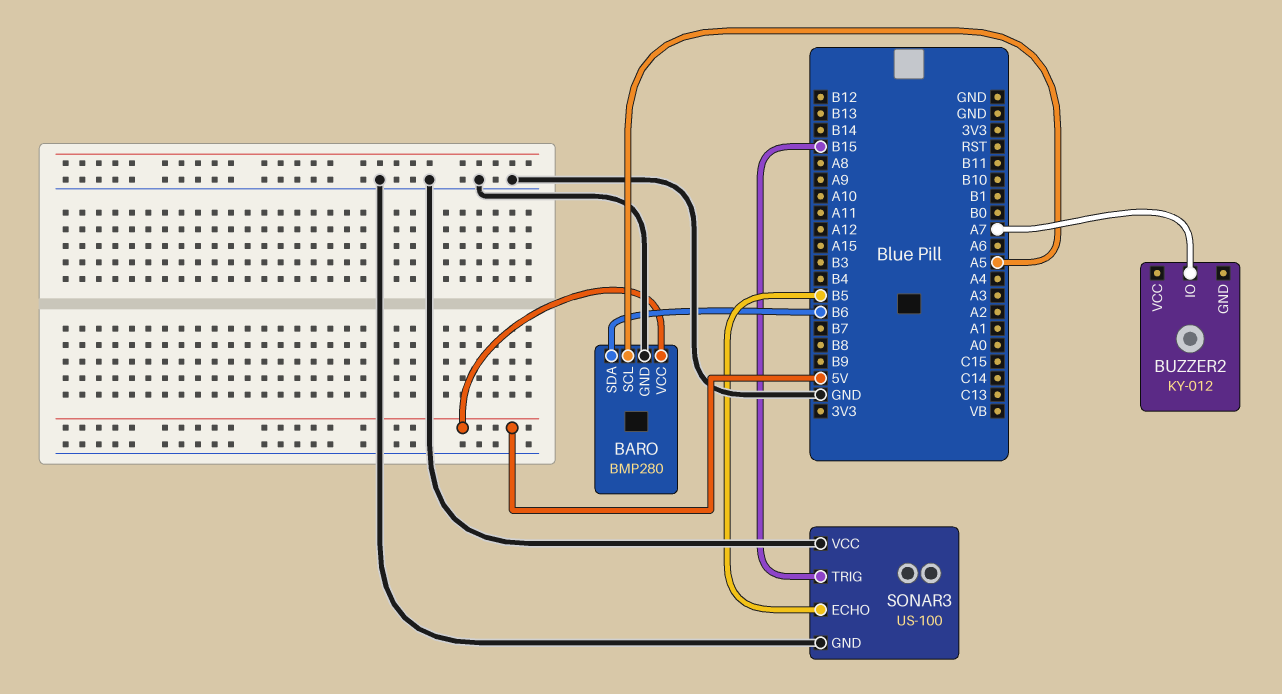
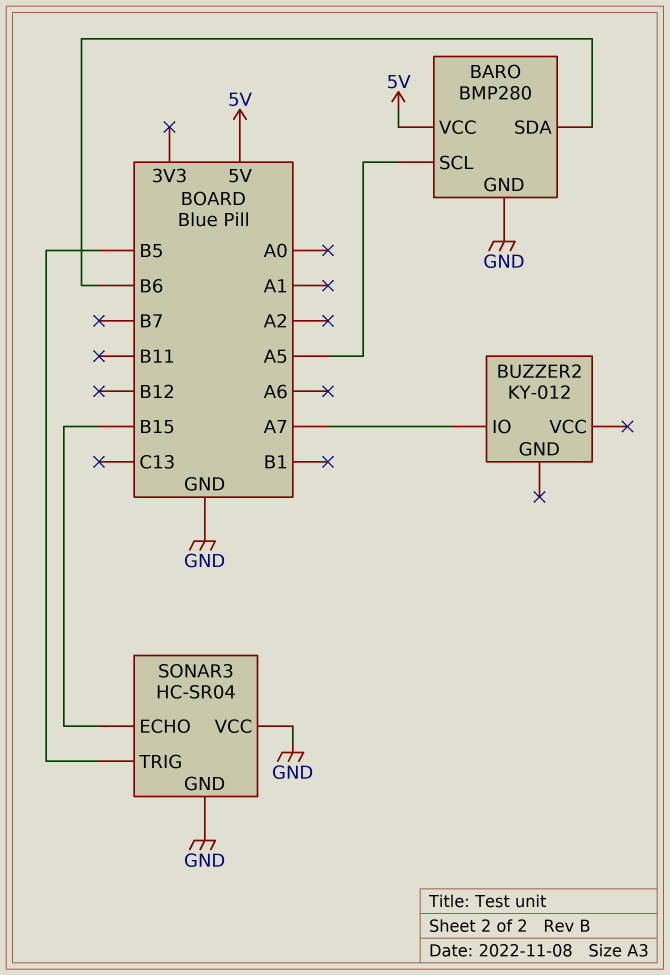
SONAR3: US-100 -> HC-SR04
SONAR3 pin ECHO: B5 -> B15
SONAR3 pin TRIG: B15 -> B5

